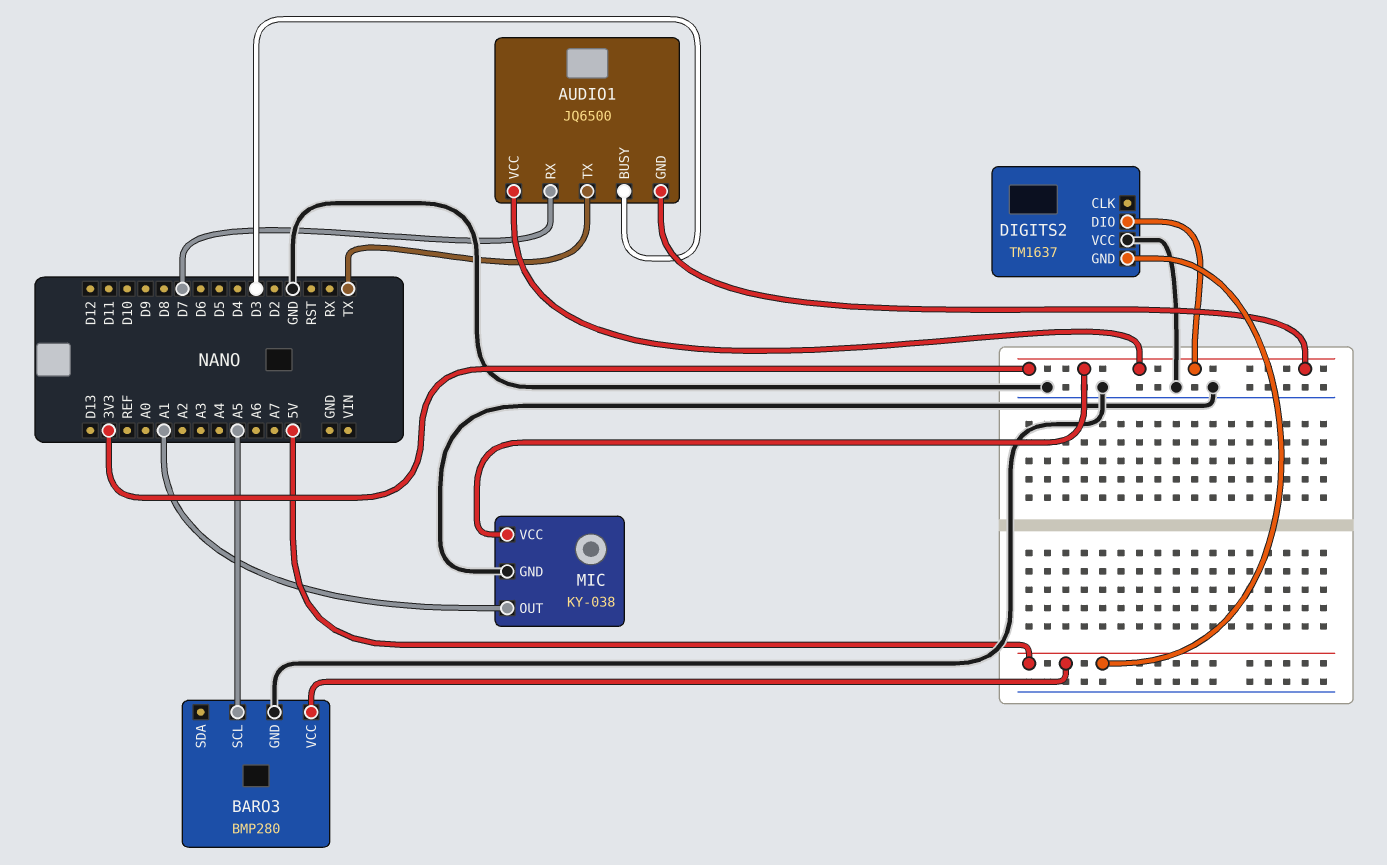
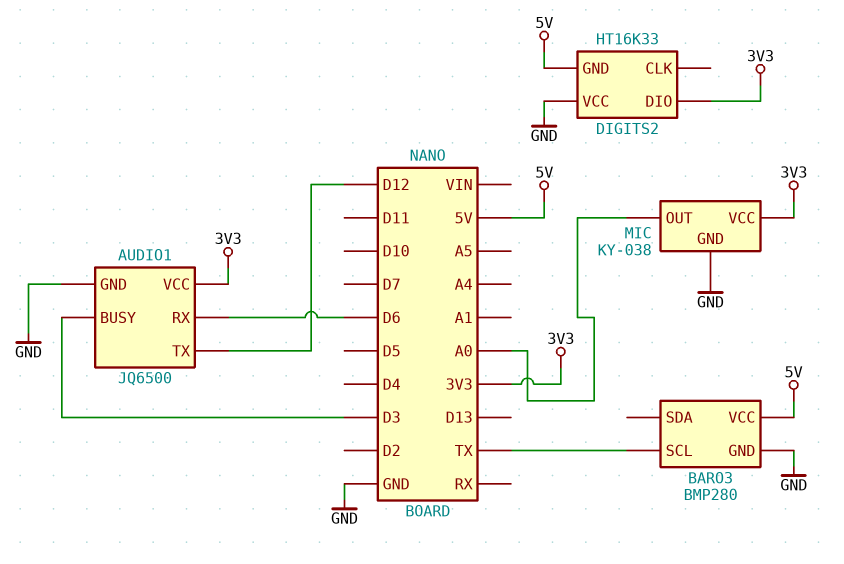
AUDIO1 pin GND: 3V3 -> GND
AUDIO1 pin RX: D7 -> D6
AUDIO1 pin TX: TX -> D12
BARO3 pin SCL: A5 -> TX
DIGITS2: TM1637 -> HT16K33
MIC pin OUT: A1 -> A0

